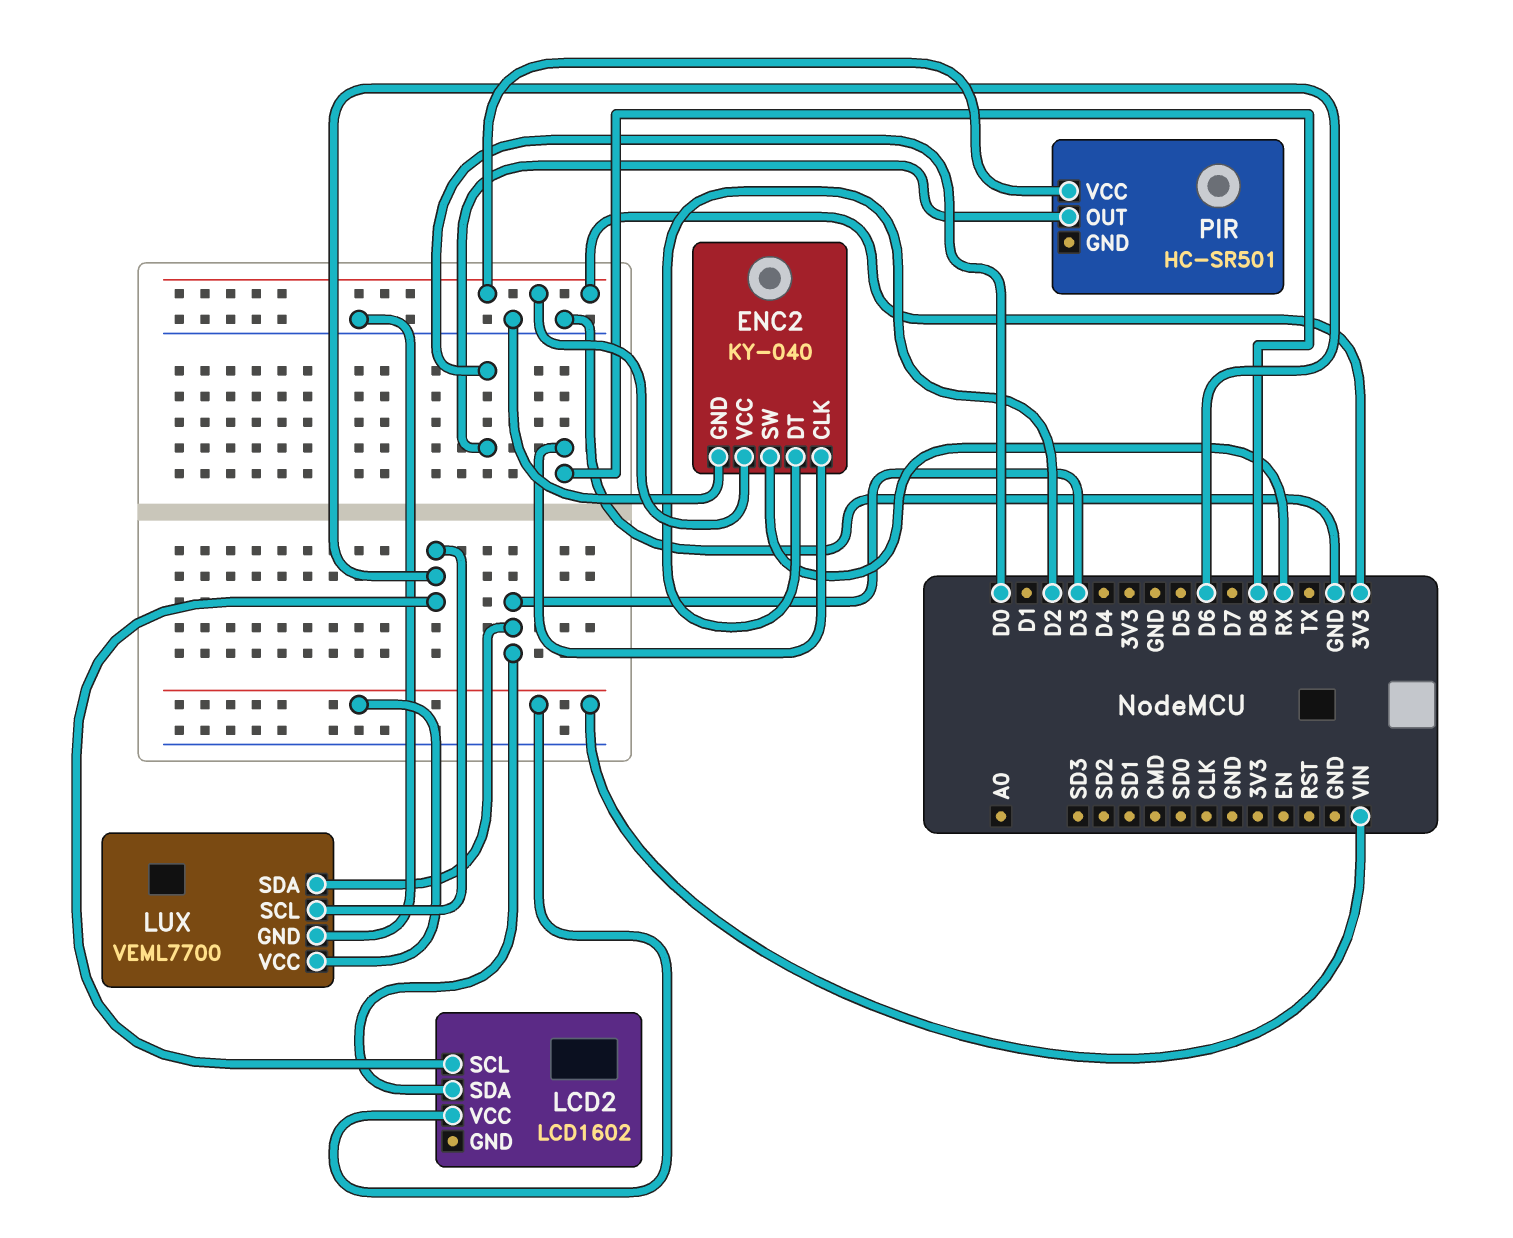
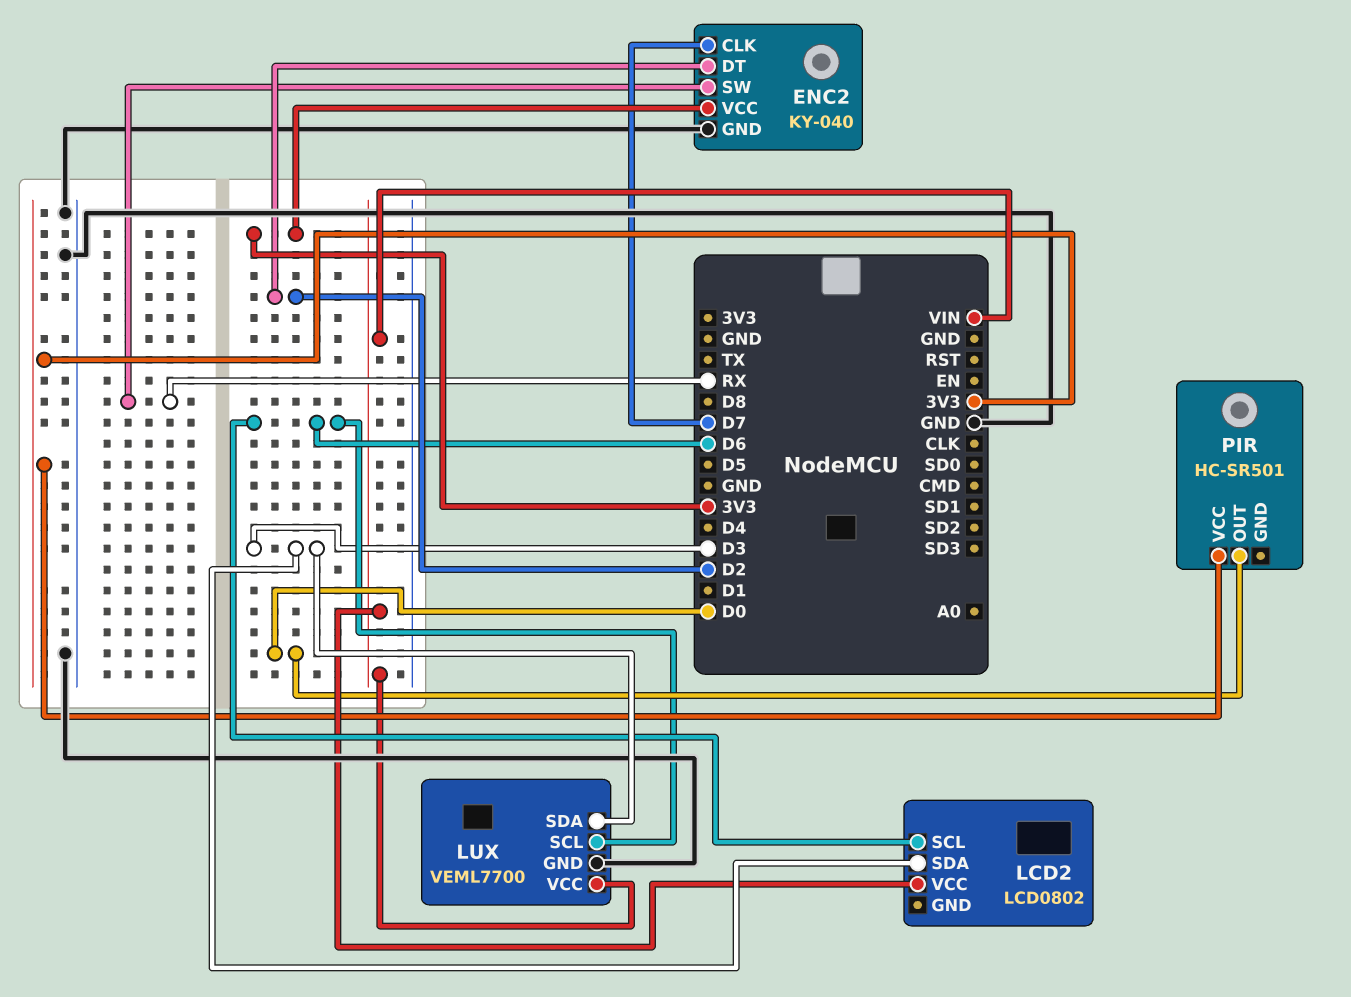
ENC2 pin CLK: D8 -> D7
LCD2: LCD1602 -> LCD0802

